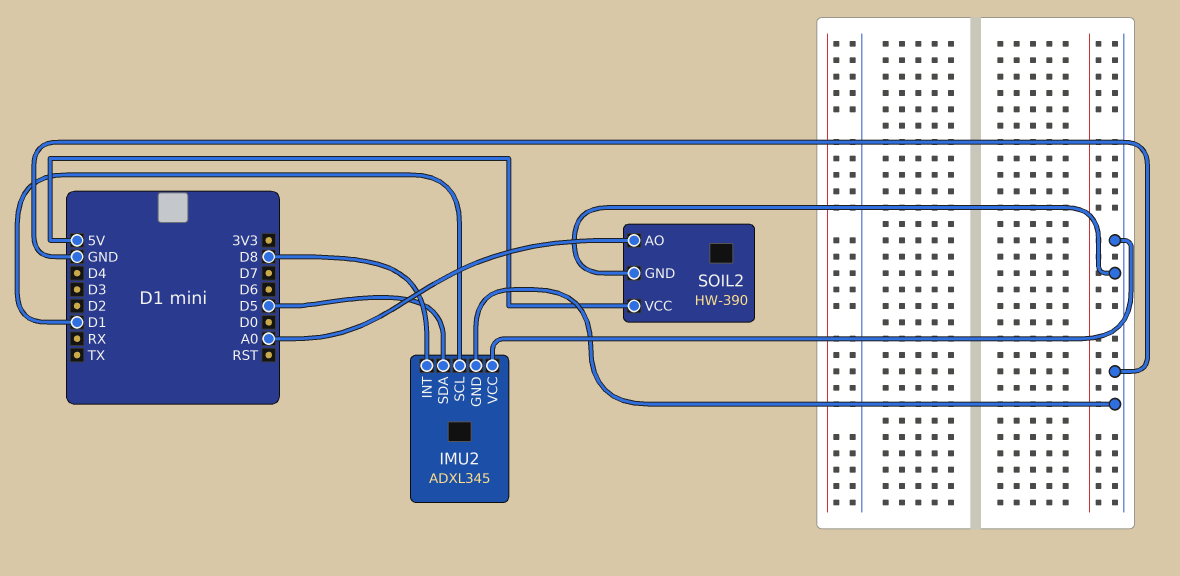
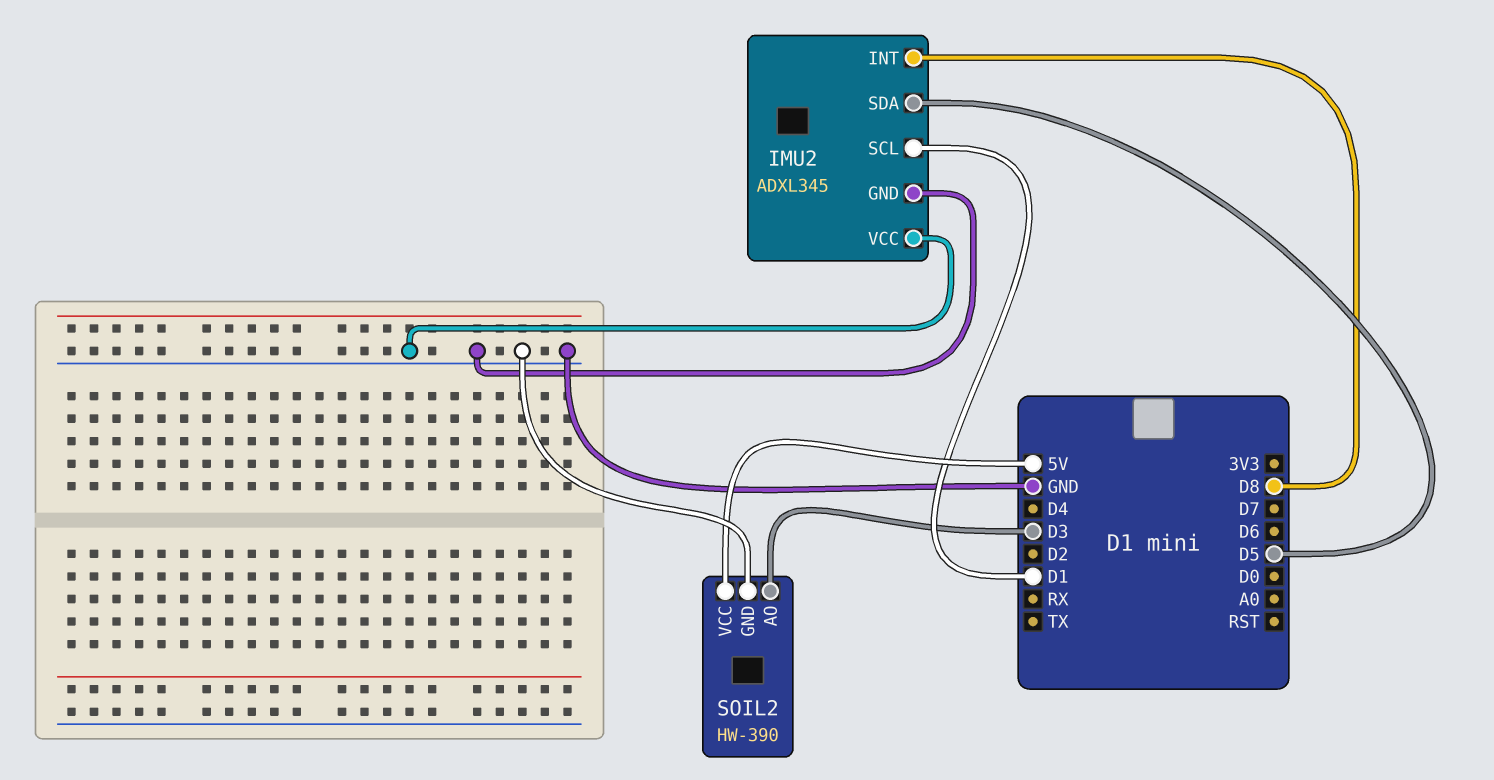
SOIL2 pin AO: A0 -> D3

